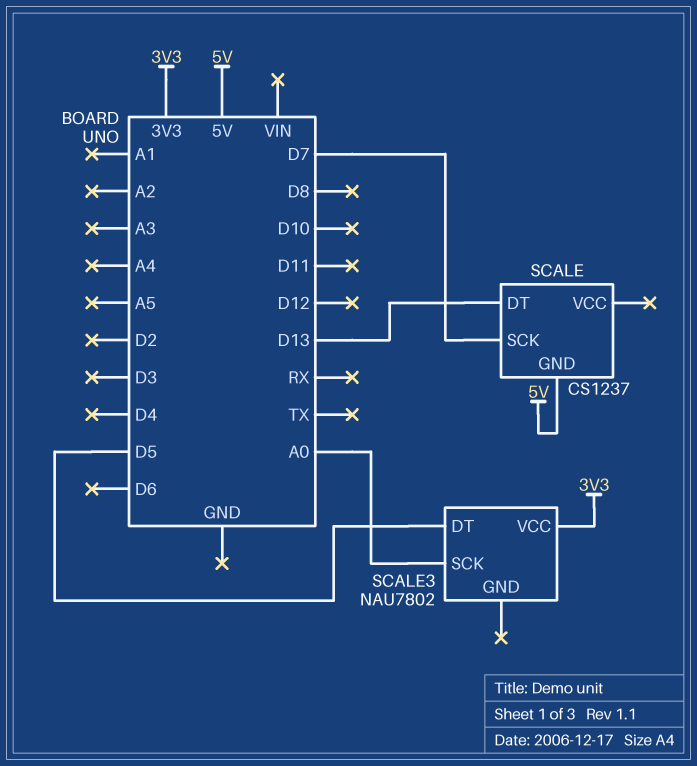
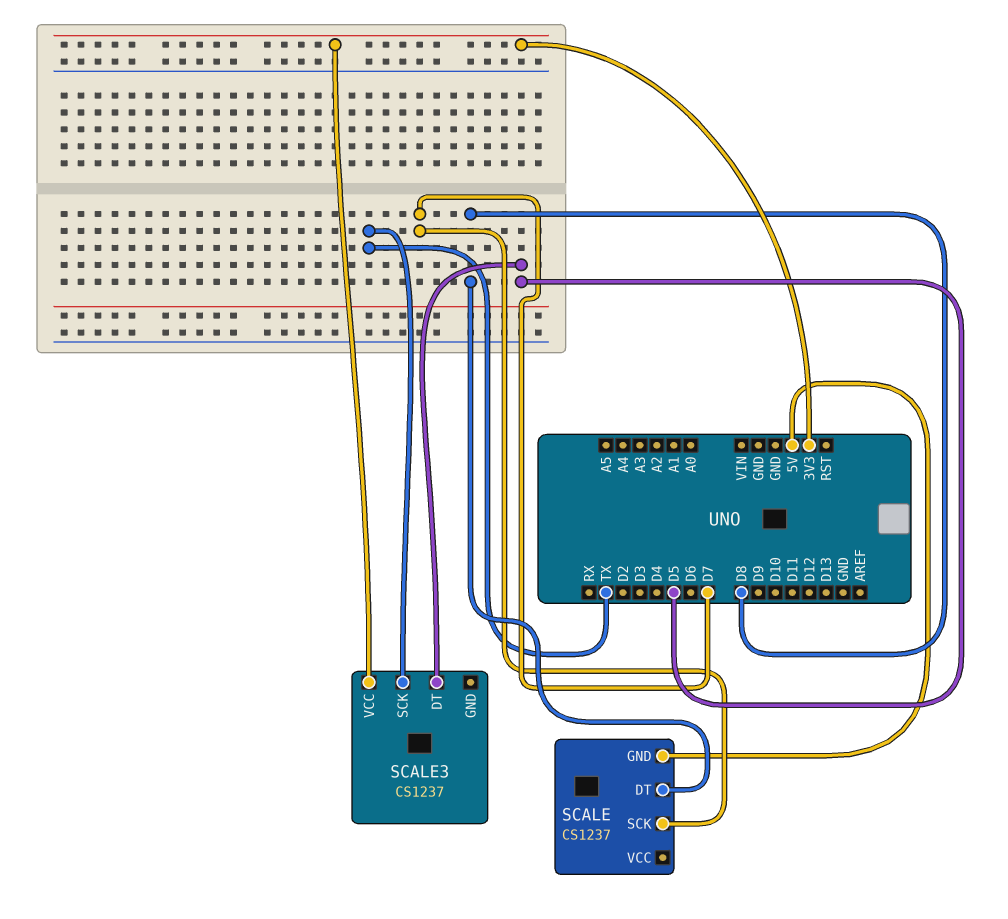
SCALE pin DT: D13 -> D8
SCALE3: NAU7802 -> CS1237
SCALE3 pin SCK: A0 -> TX

